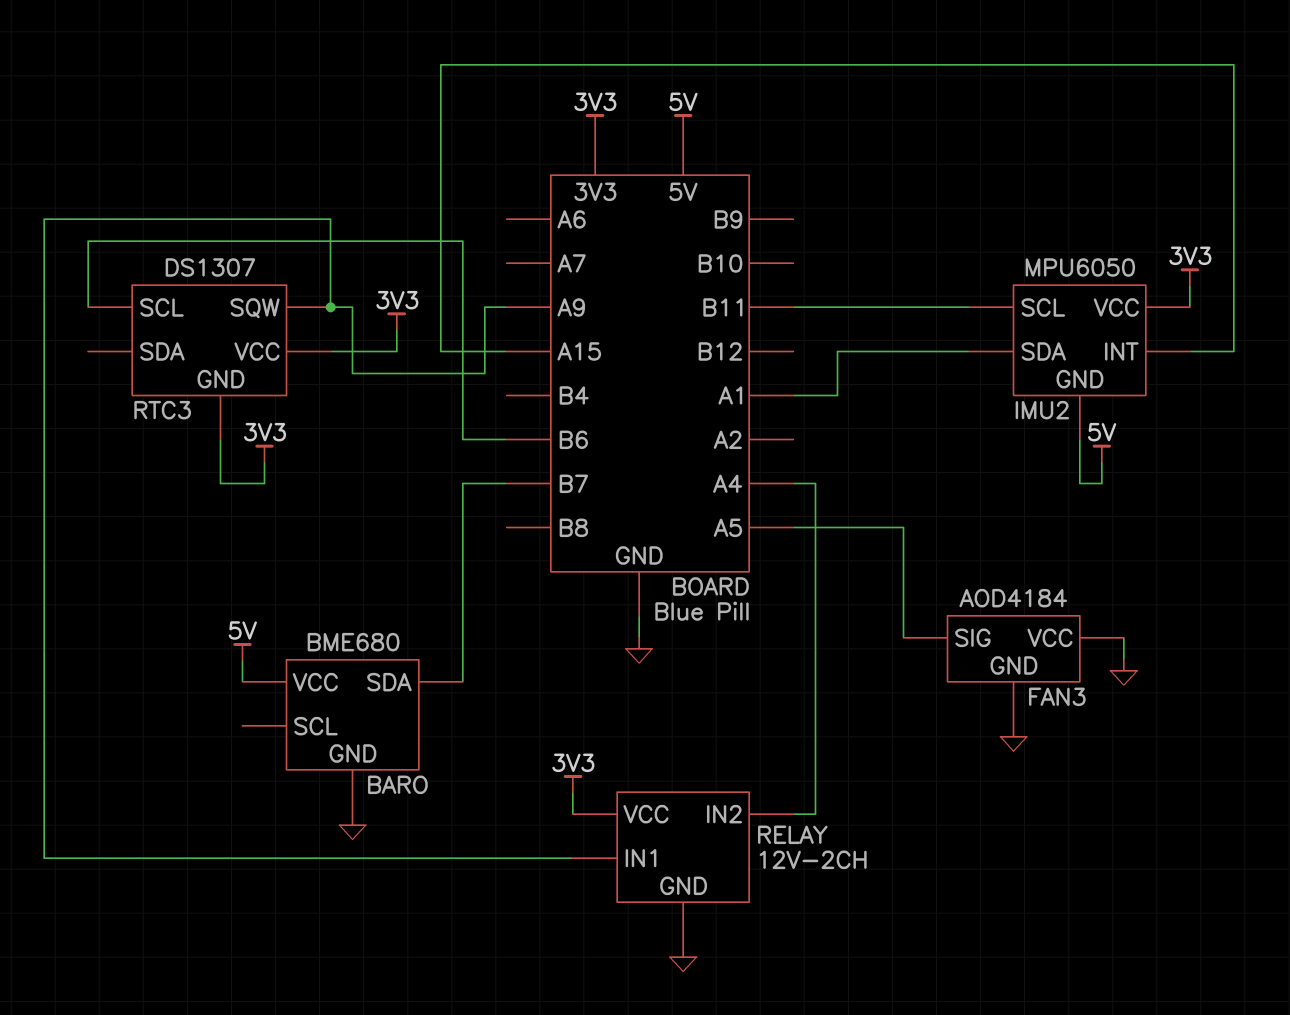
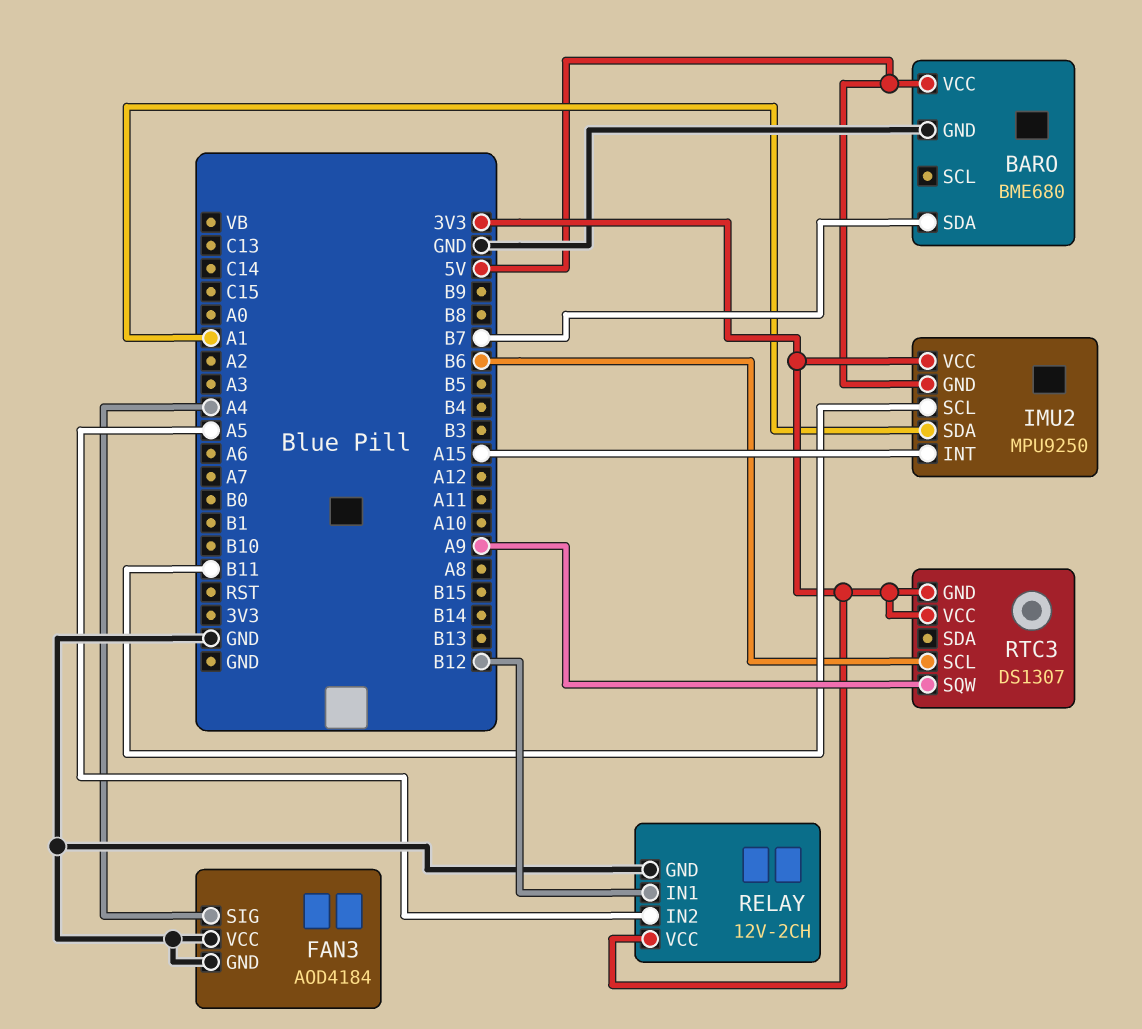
FAN3 pin SIG: A5 -> A4
IMU2: MPU6050 -> MPU9250
RELAY pin IN1: A9 -> B12
RELAY pin IN2: A4 -> A5

